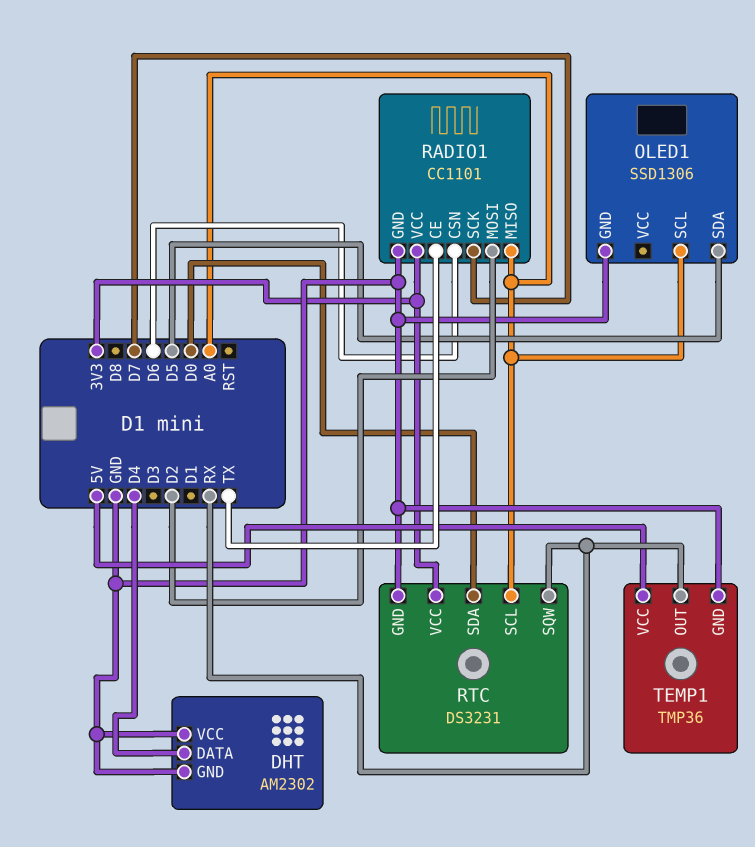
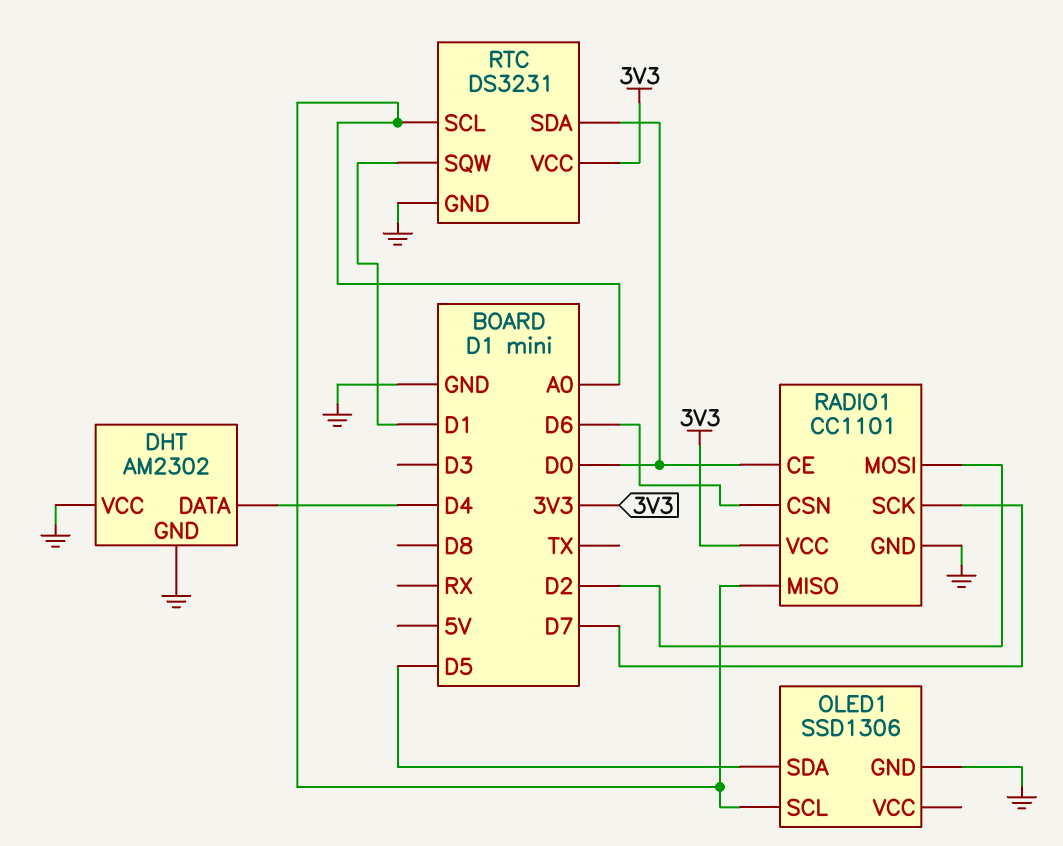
RADIO1 pin CE: TX -> D0
RTC pin SQW: RX -> D1
TEMP1: TMP36 -> none
TEMP1 pin GND: GND -> none
TEMP1 pin OUT: RX -> none
TEMP1 pin VCC: 5V -> none

